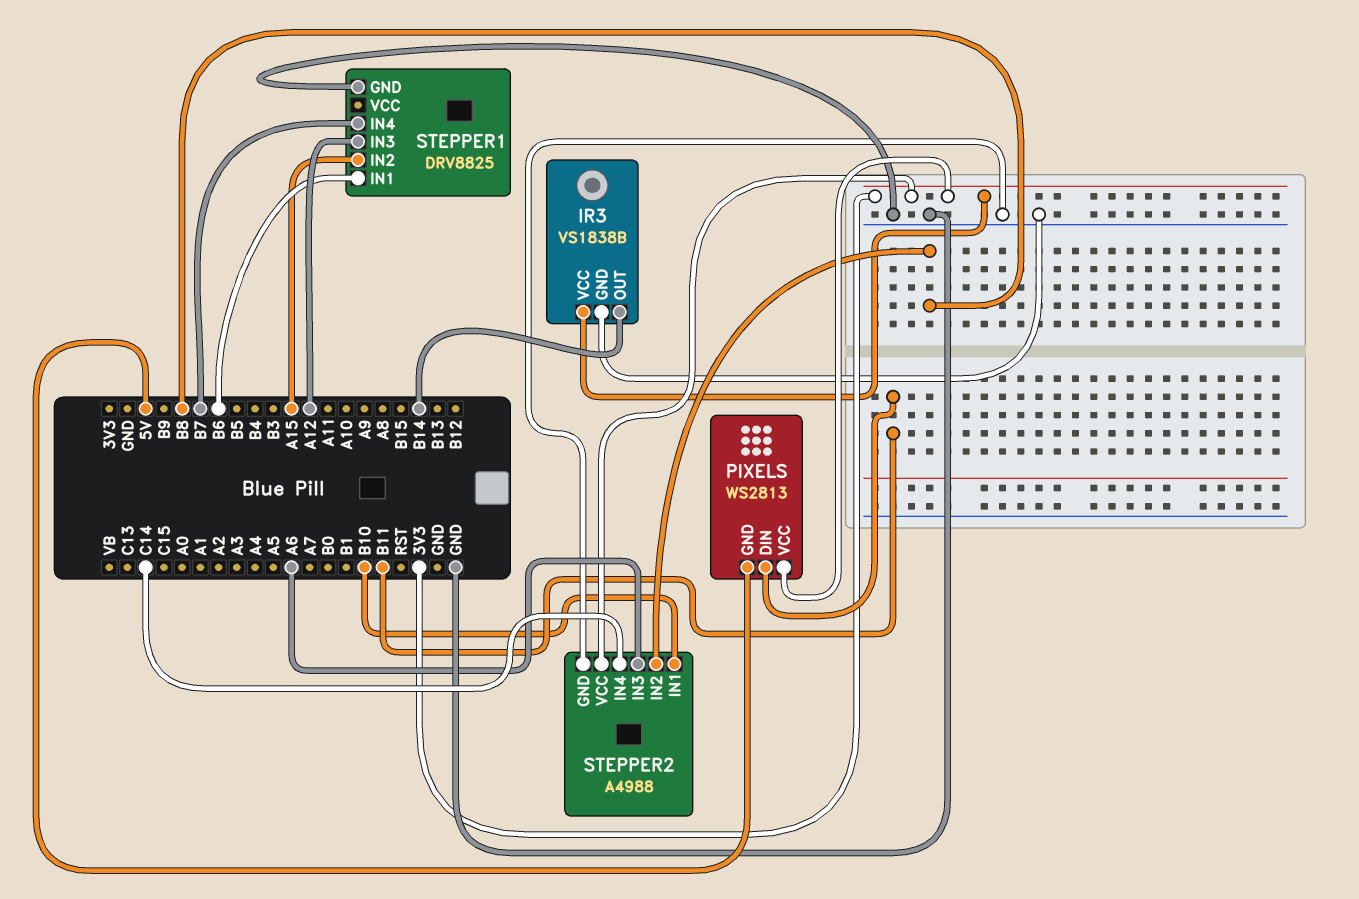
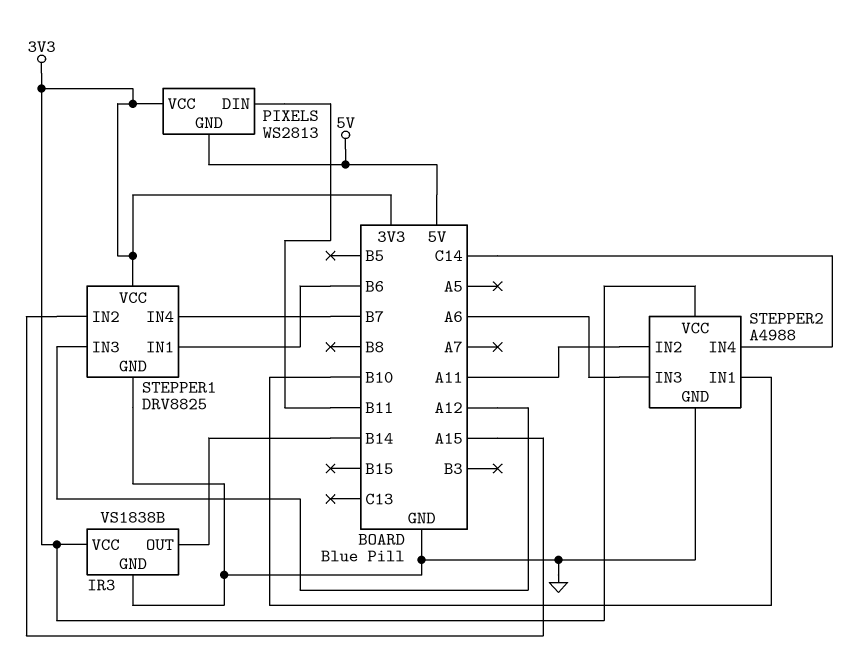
STEPPER1 pin VCC: none -> 3V3
STEPPER2 pin IN2: B8 -> A11

